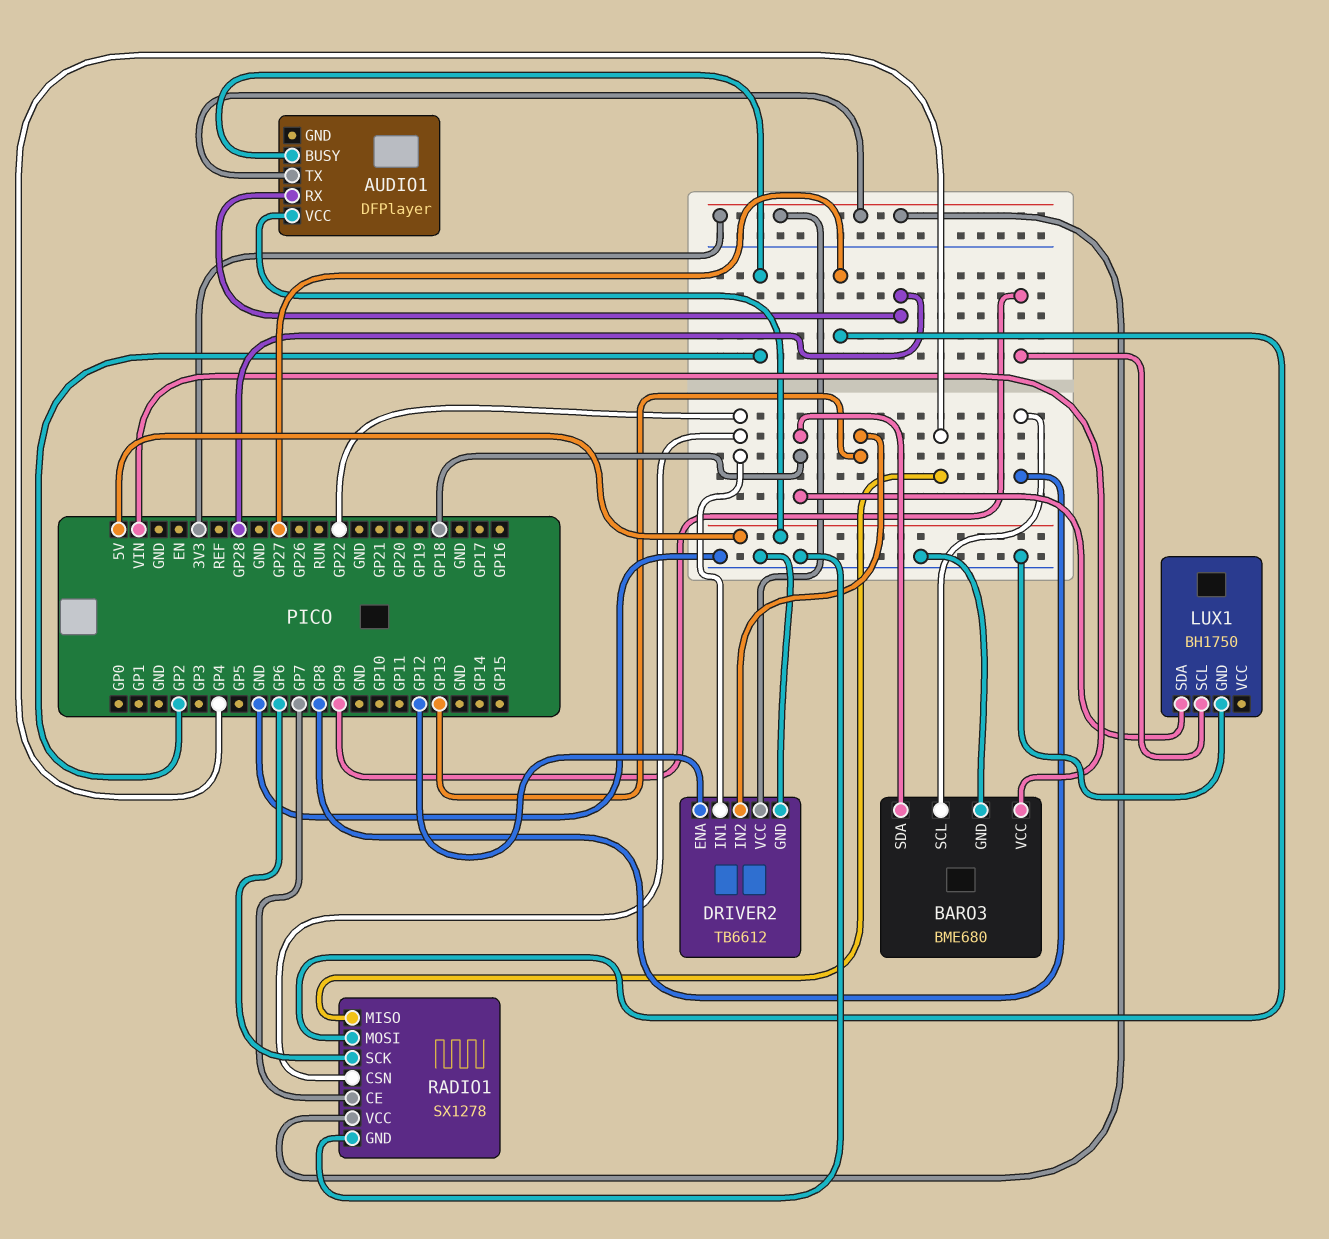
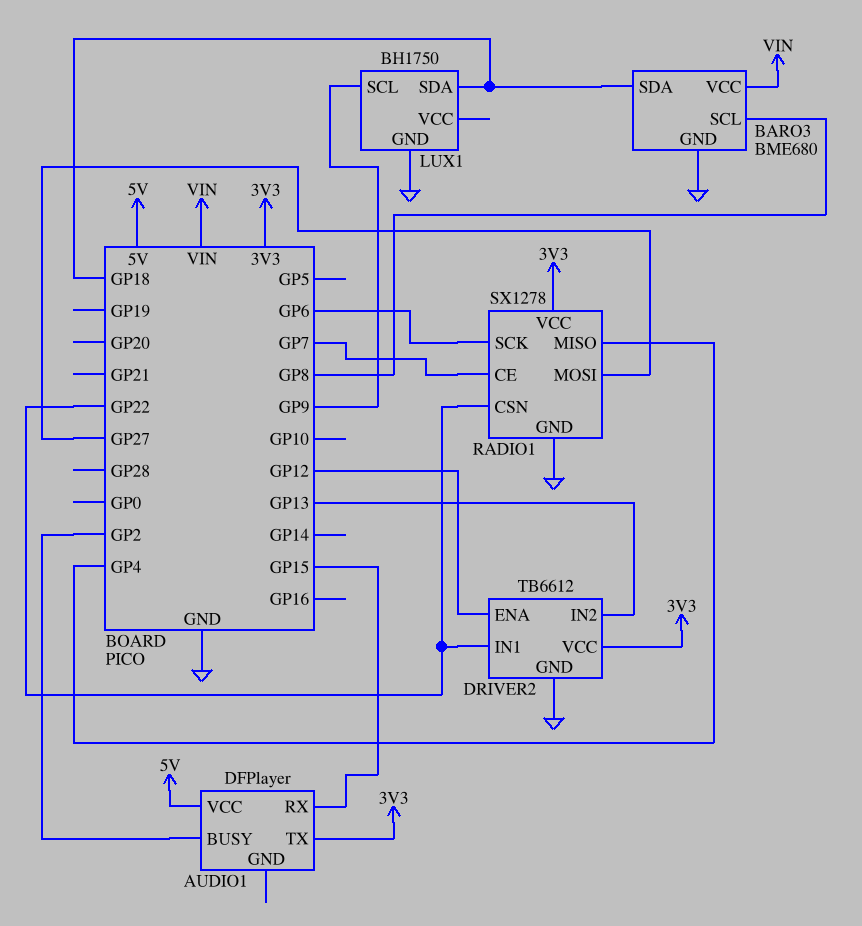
AUDIO1 pin RX: GP28 -> GP15

